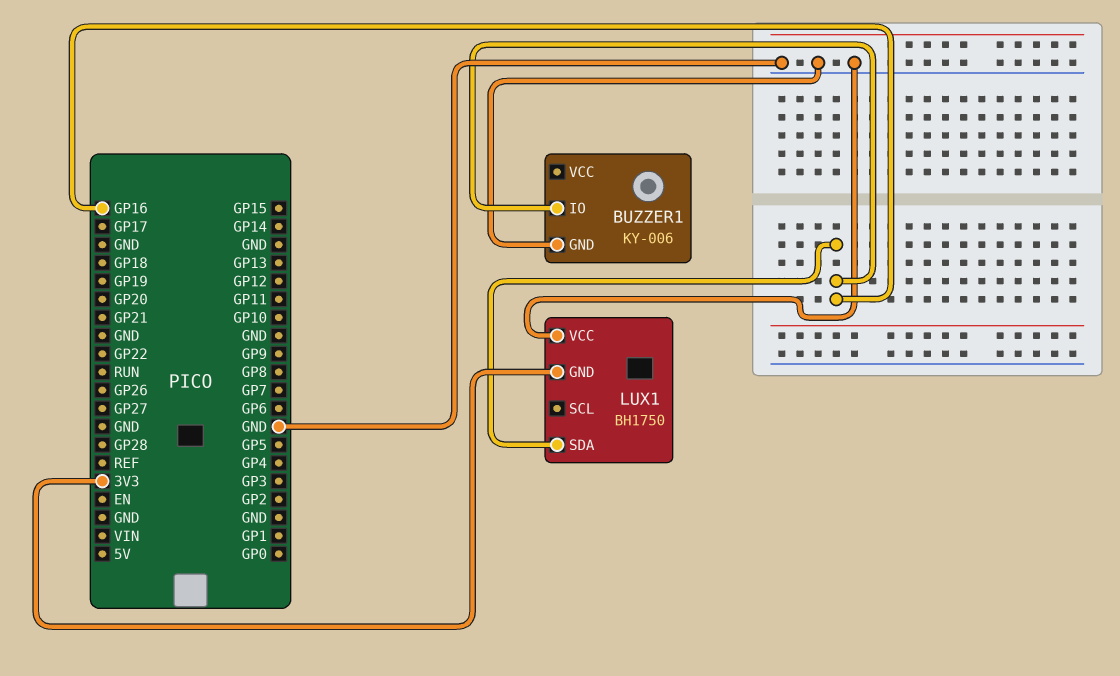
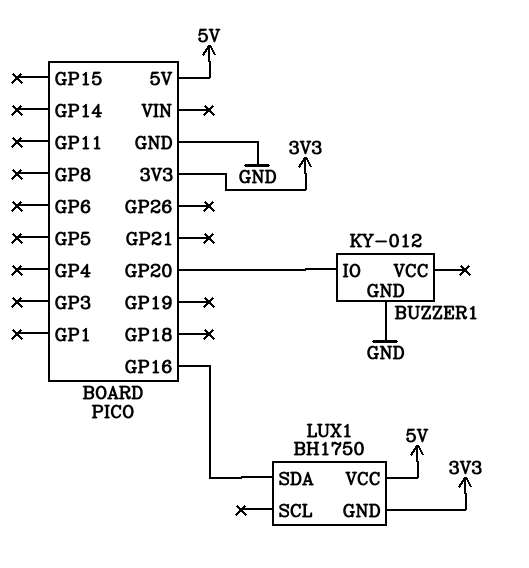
BUZZER1: KY-006 -> KY-012
BUZZER1 pin IO: GP16 -> GP20
LUX1 pin VCC: GND -> 5V

